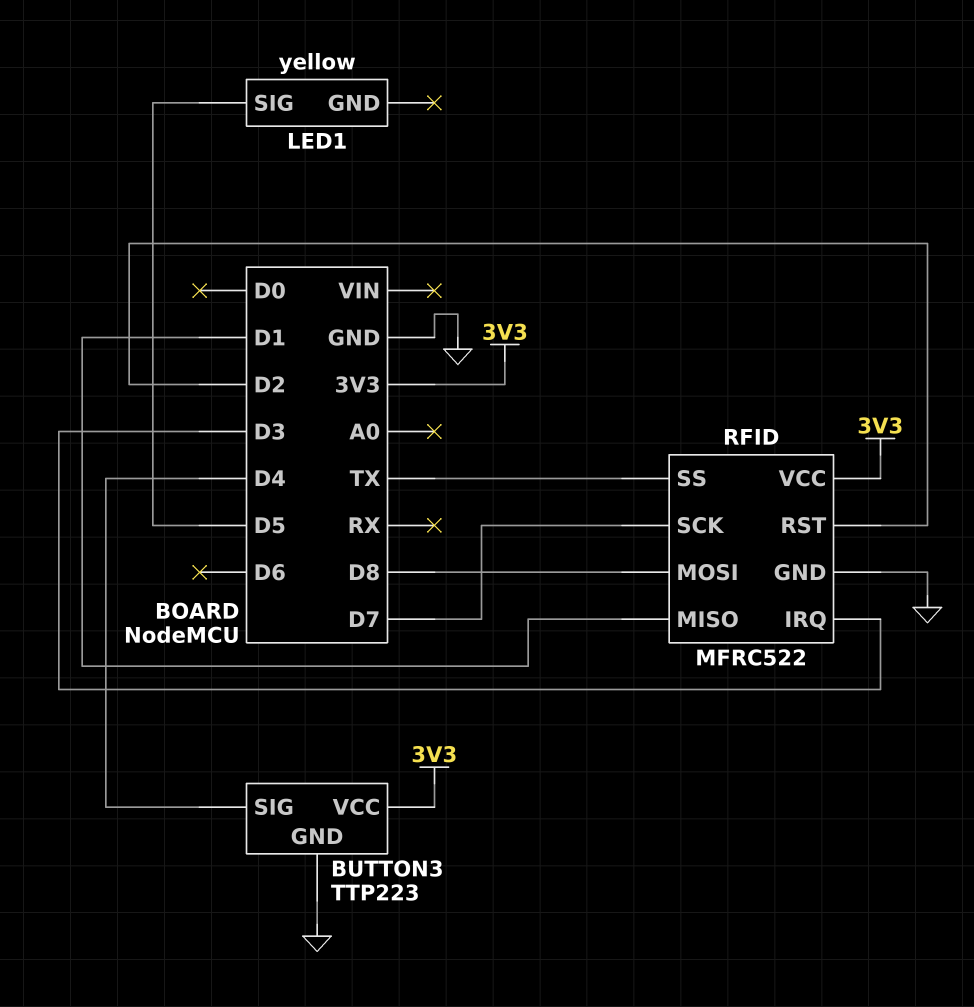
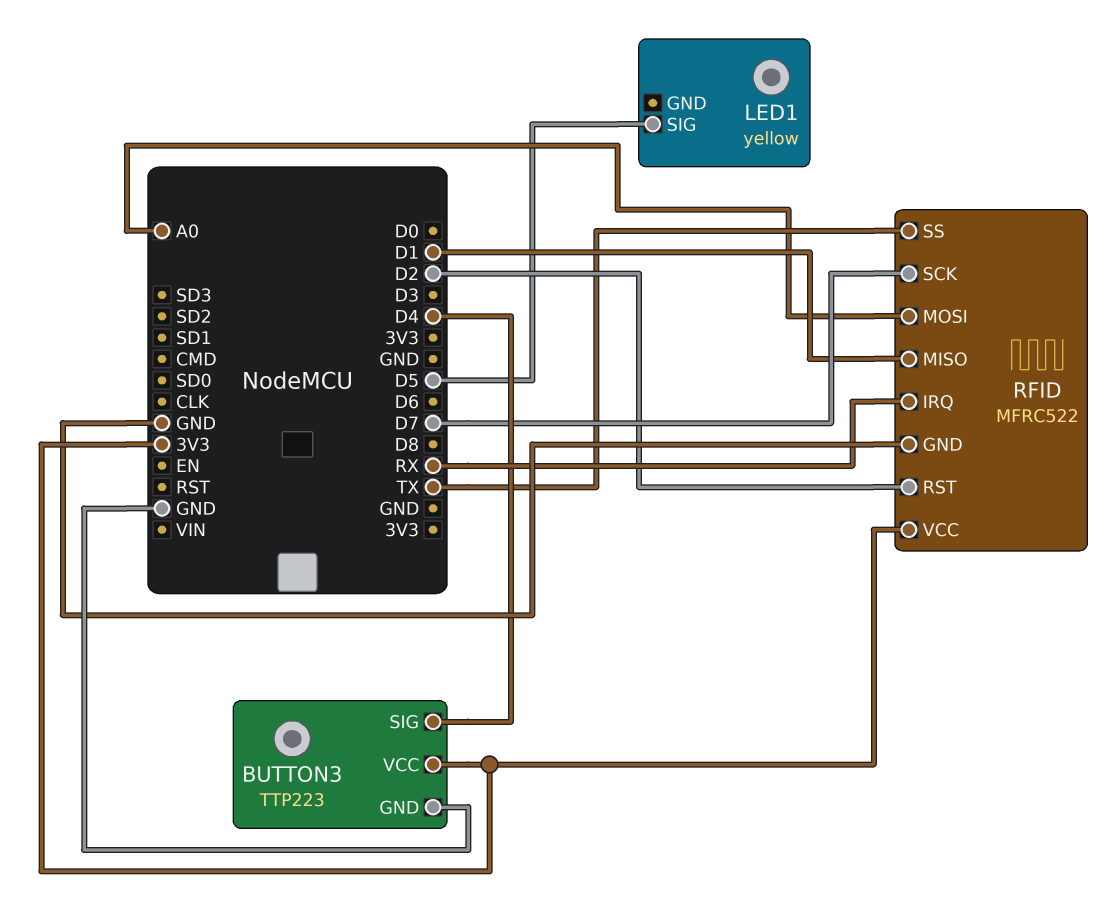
RFID pin IRQ: D3 -> RX
RFID pin MOSI: D8 -> A0

